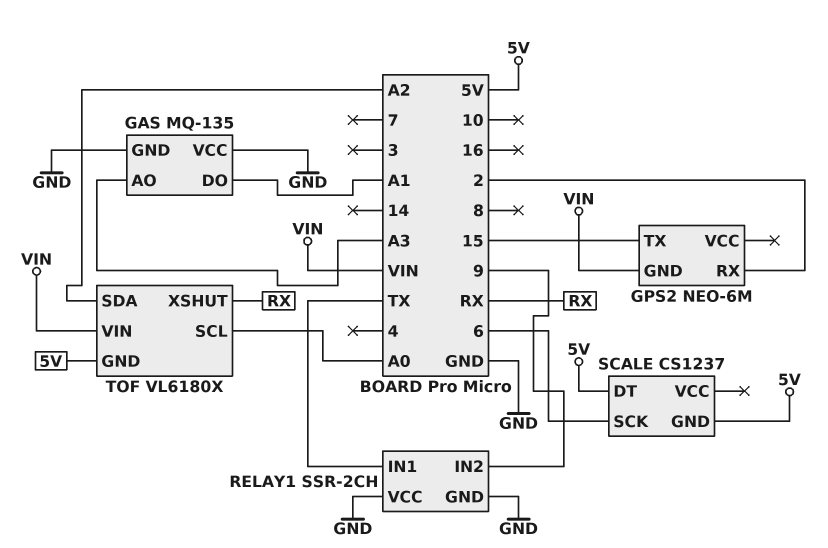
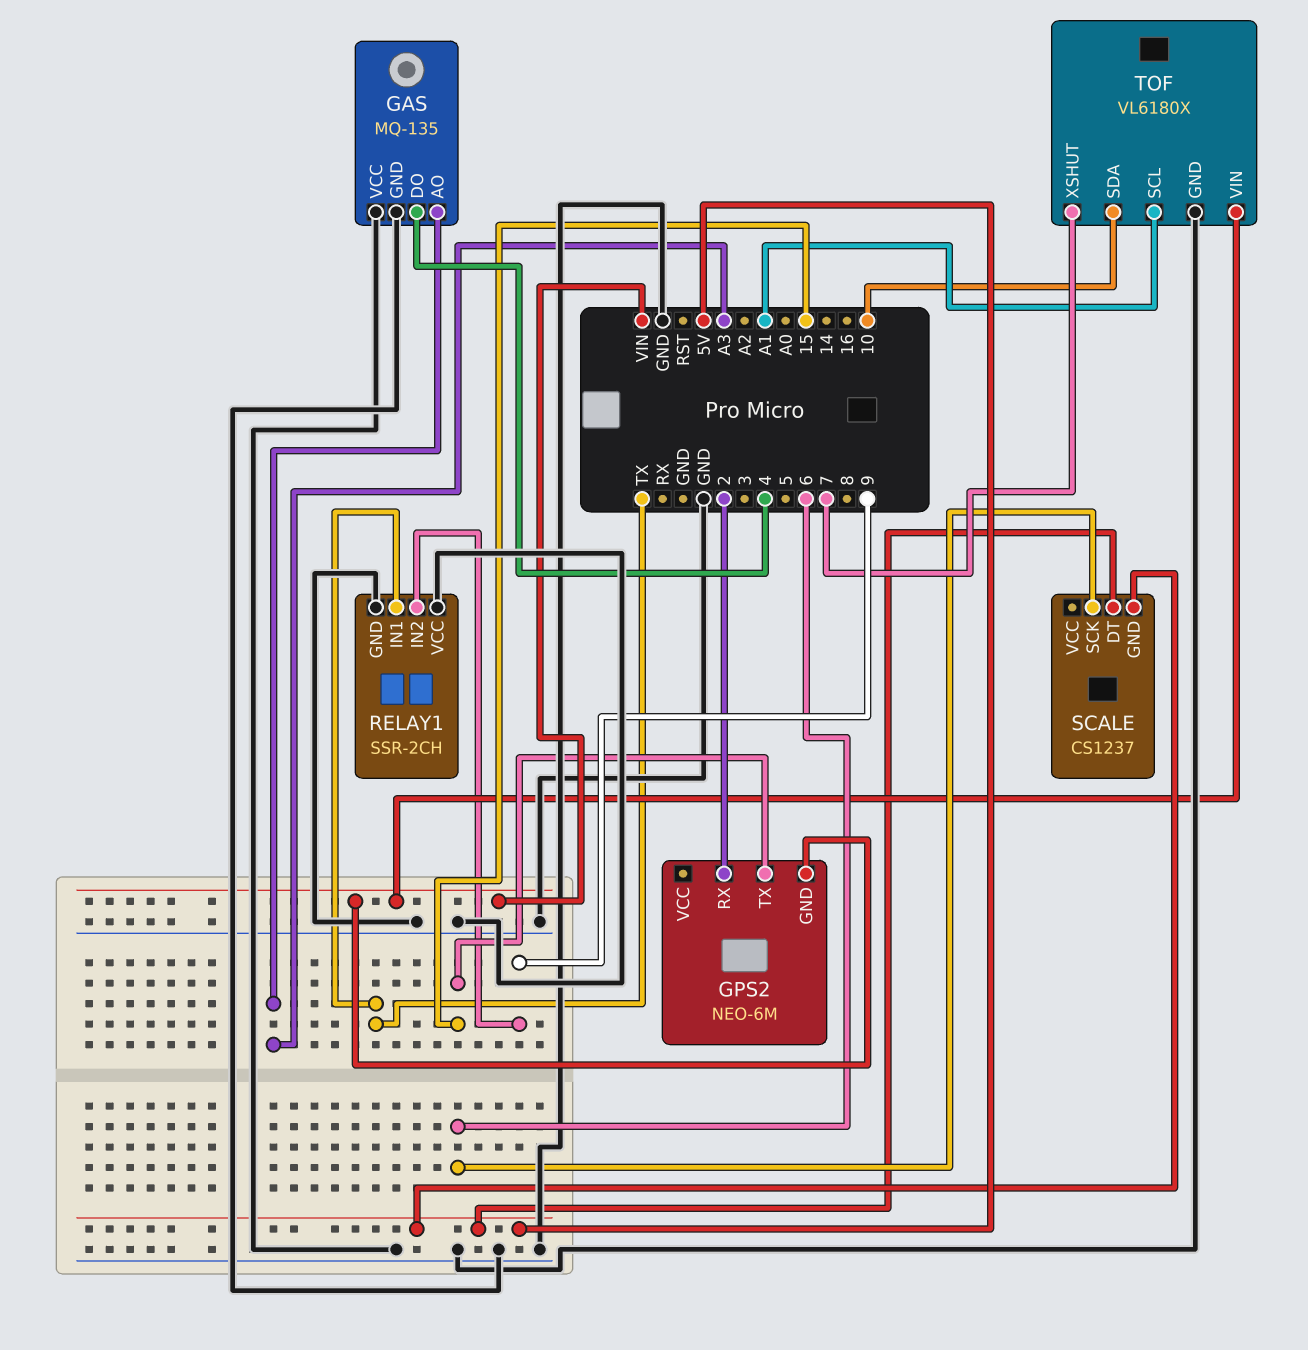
GAS pin DO: A1 -> 4
TOF pin GND: 5V -> GND
TOF pin SCL: A0 -> A1
TOF pin SDA: A2 -> 10
TOF pin XSHUT: RX -> 7

